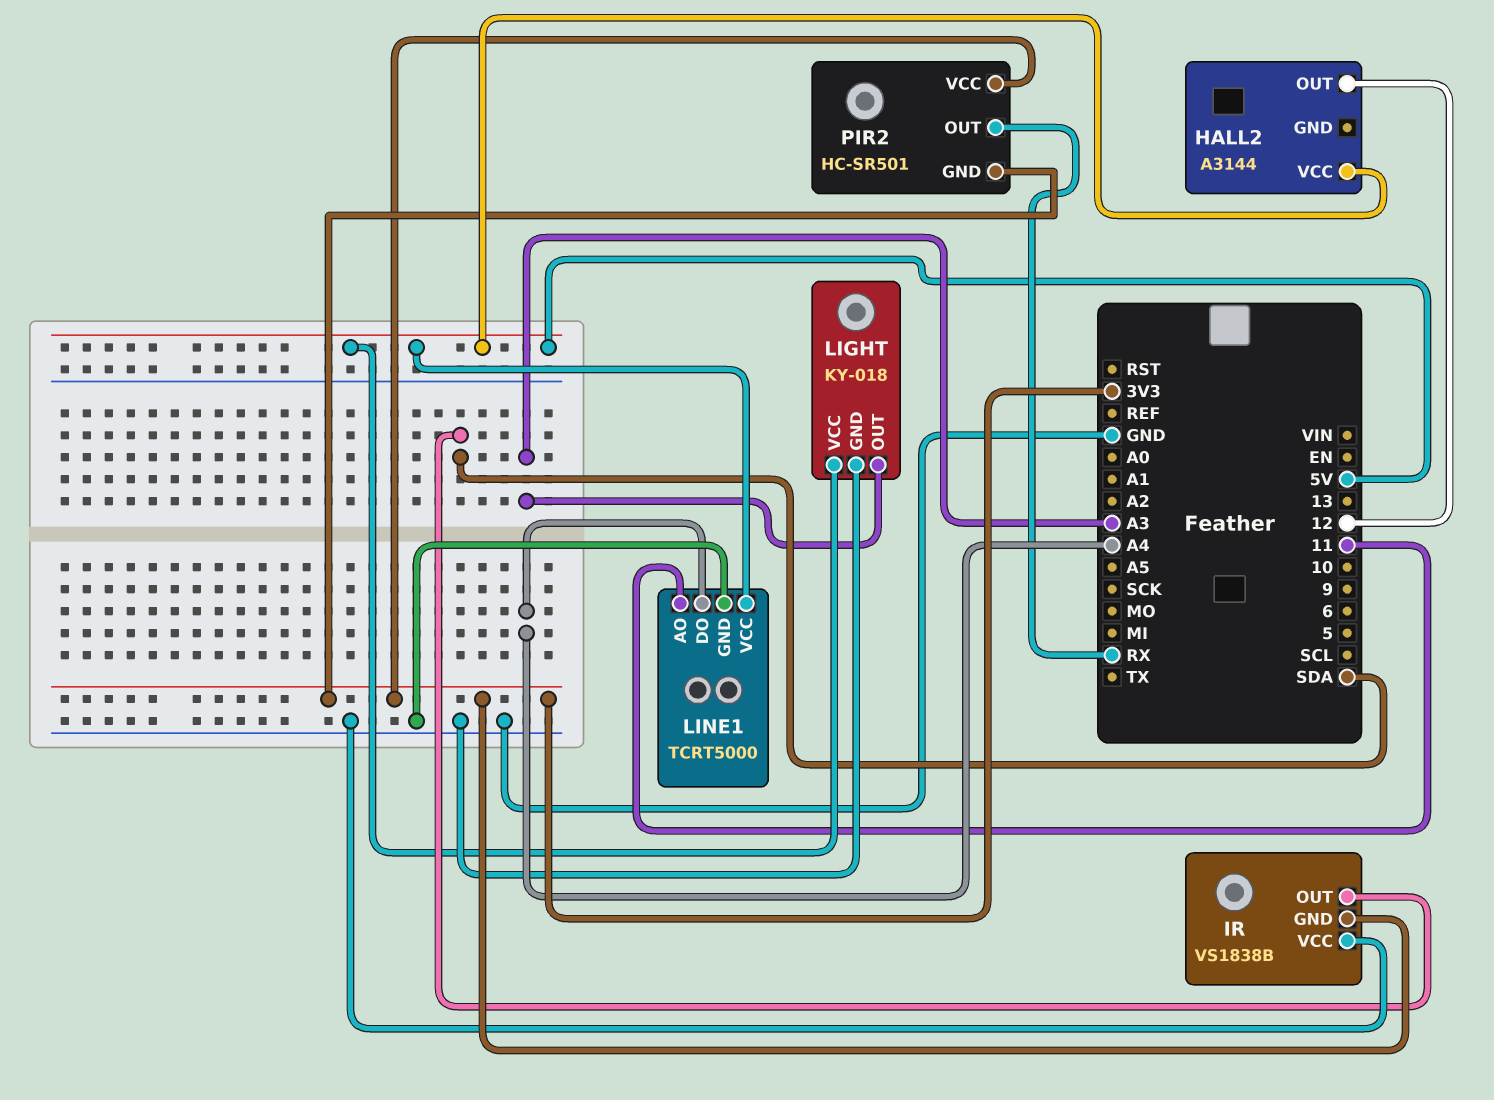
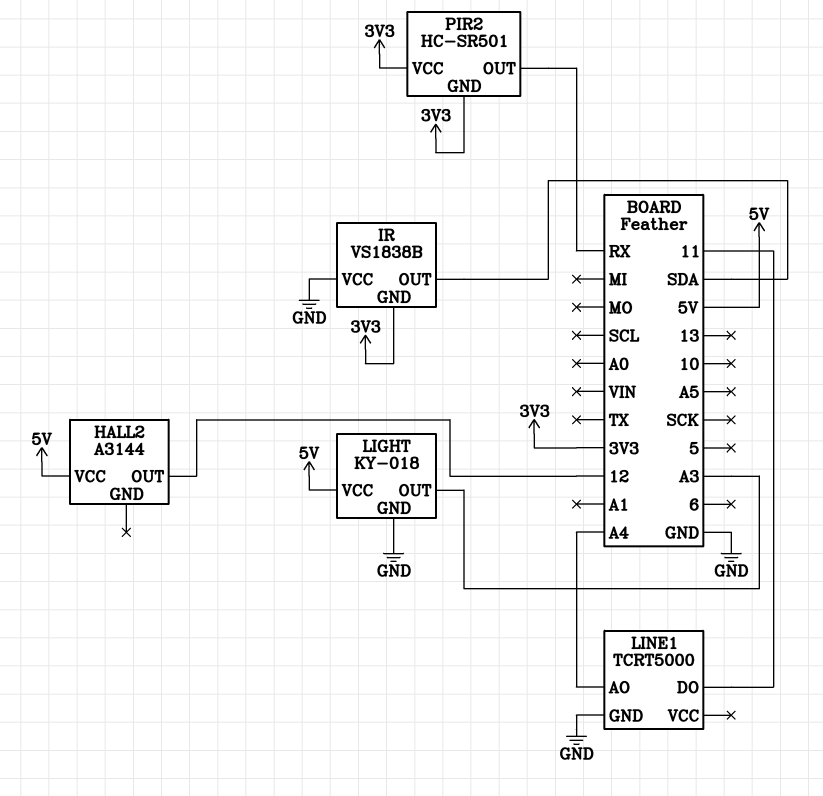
LINE1 pin AO: 11 -> A4
LINE1 pin DO: A4 -> 11
LINE1 pin VCC: 5V -> none

